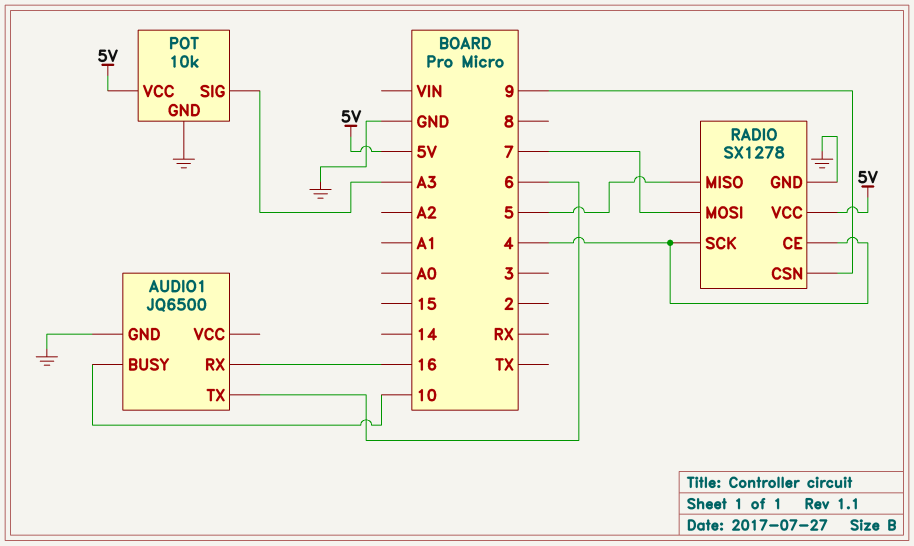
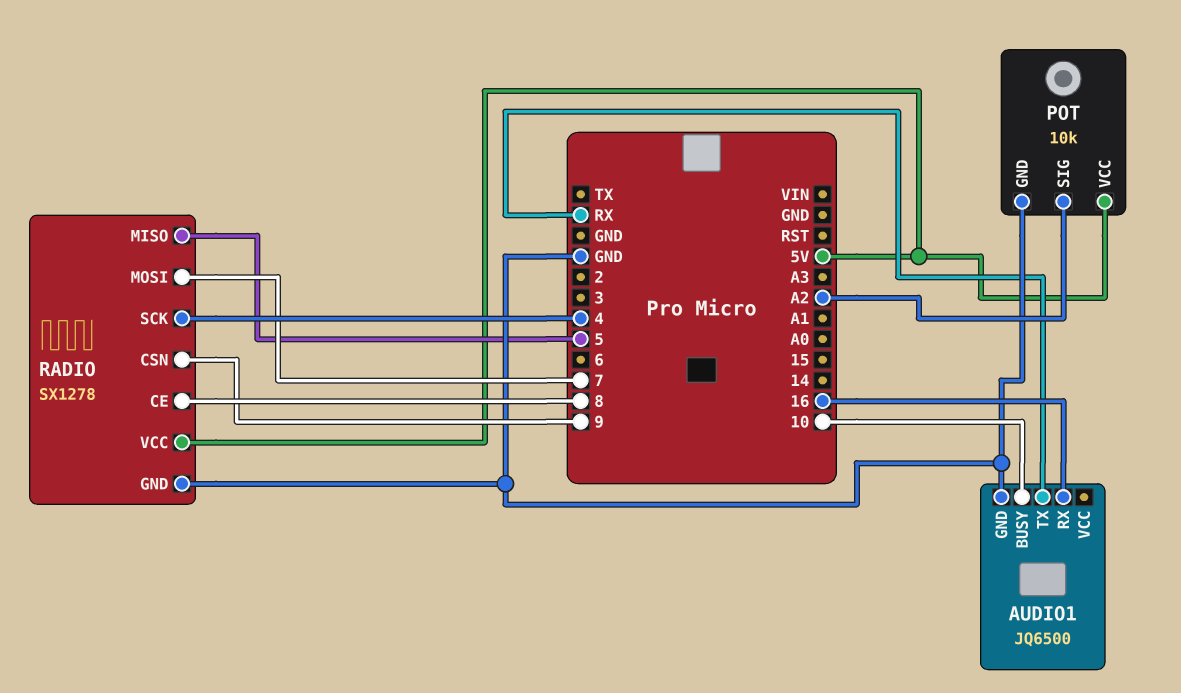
AUDIO1 pin TX: 6 -> RX
POT pin SIG: A3 -> A2
RADIO pin CE: 4 -> 8

